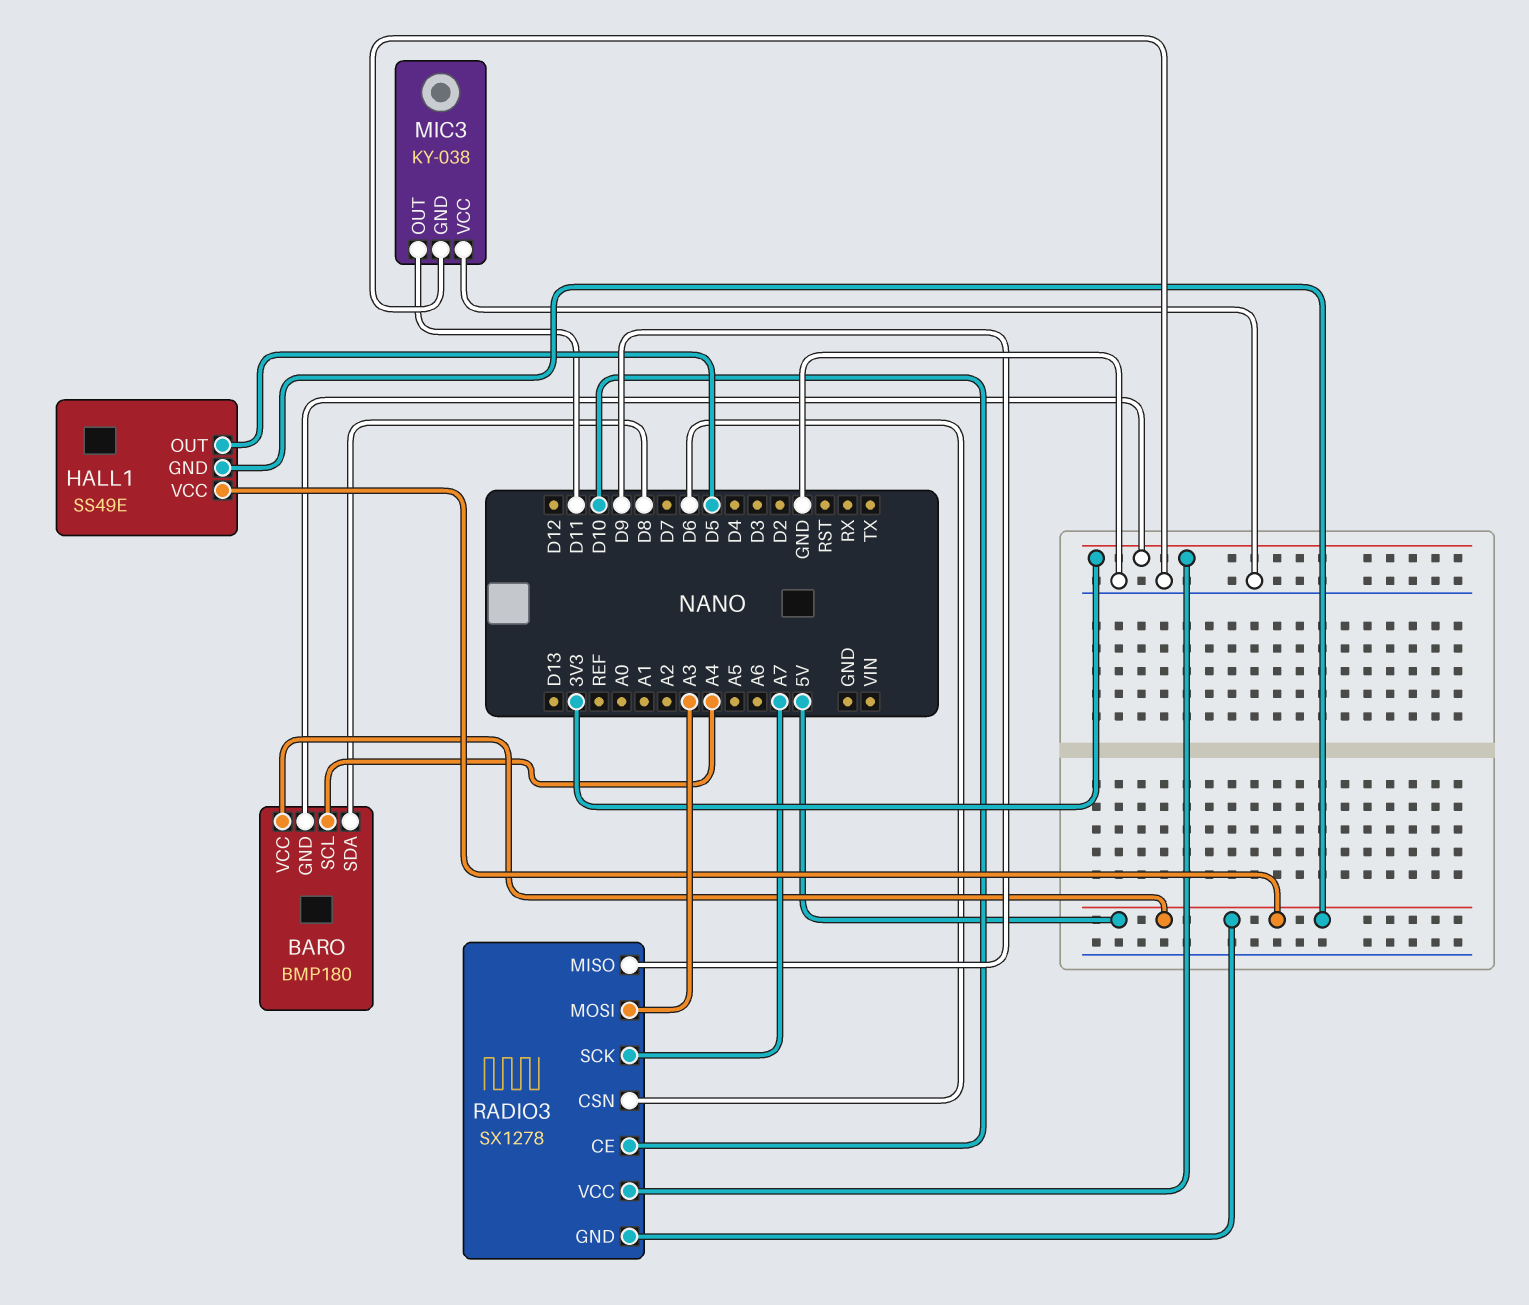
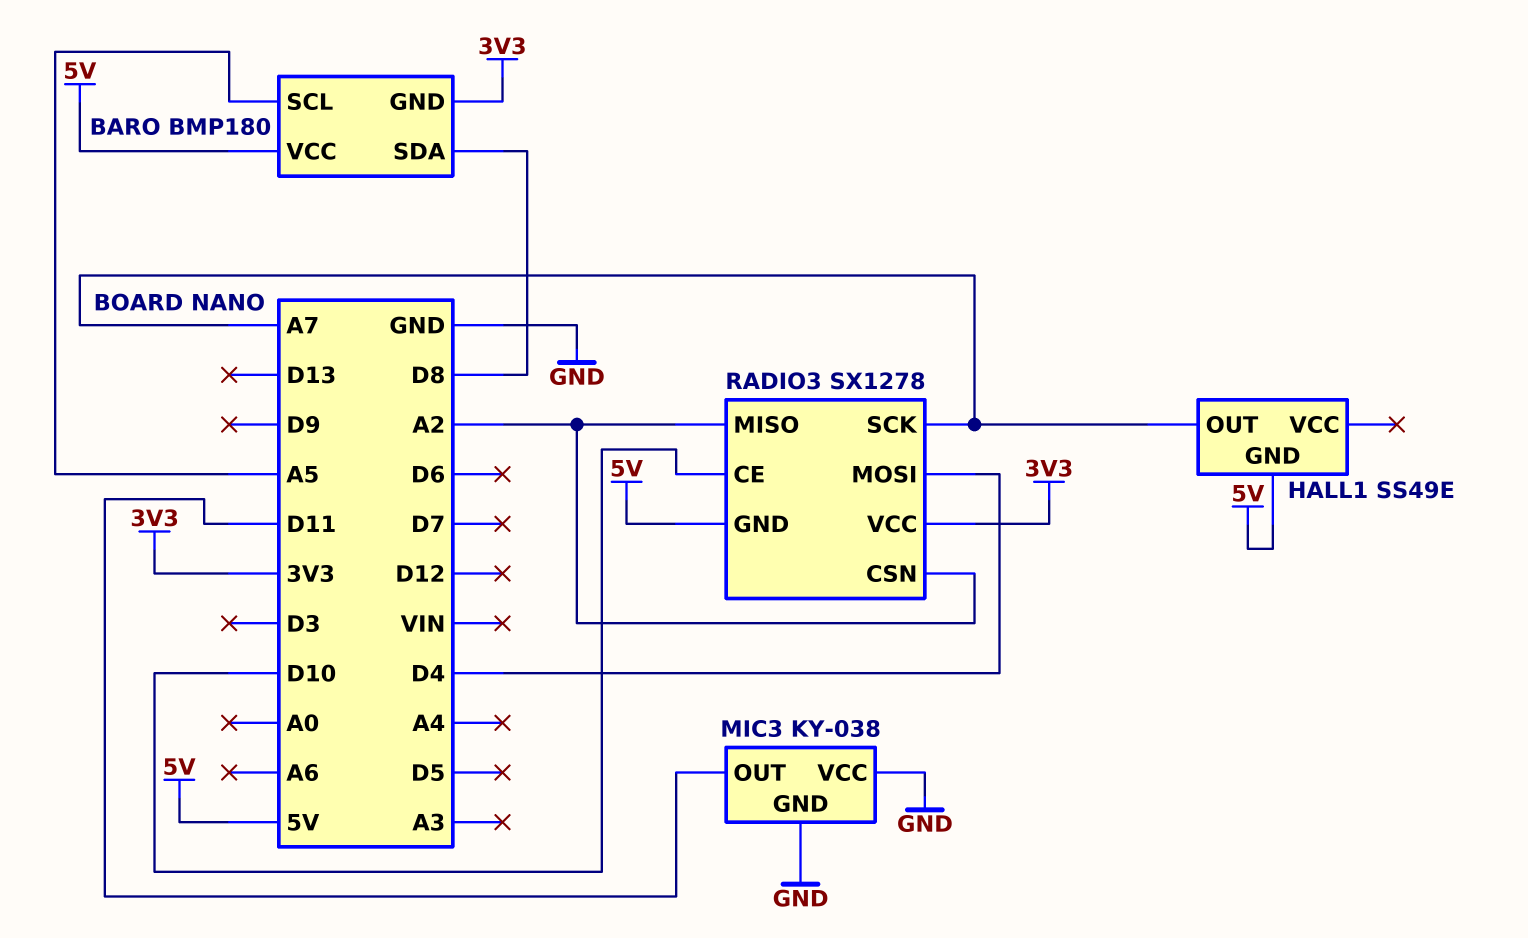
BARO pin SCL: A4 -> A5
HALL1 pin OUT: D5 -> A7
HALL1 pin VCC: 5V -> none
RADIO3 pin CSN: D6 -> A2
RADIO3 pin MISO: D9 -> A2
RADIO3 pin MOSI: A3 -> D4

